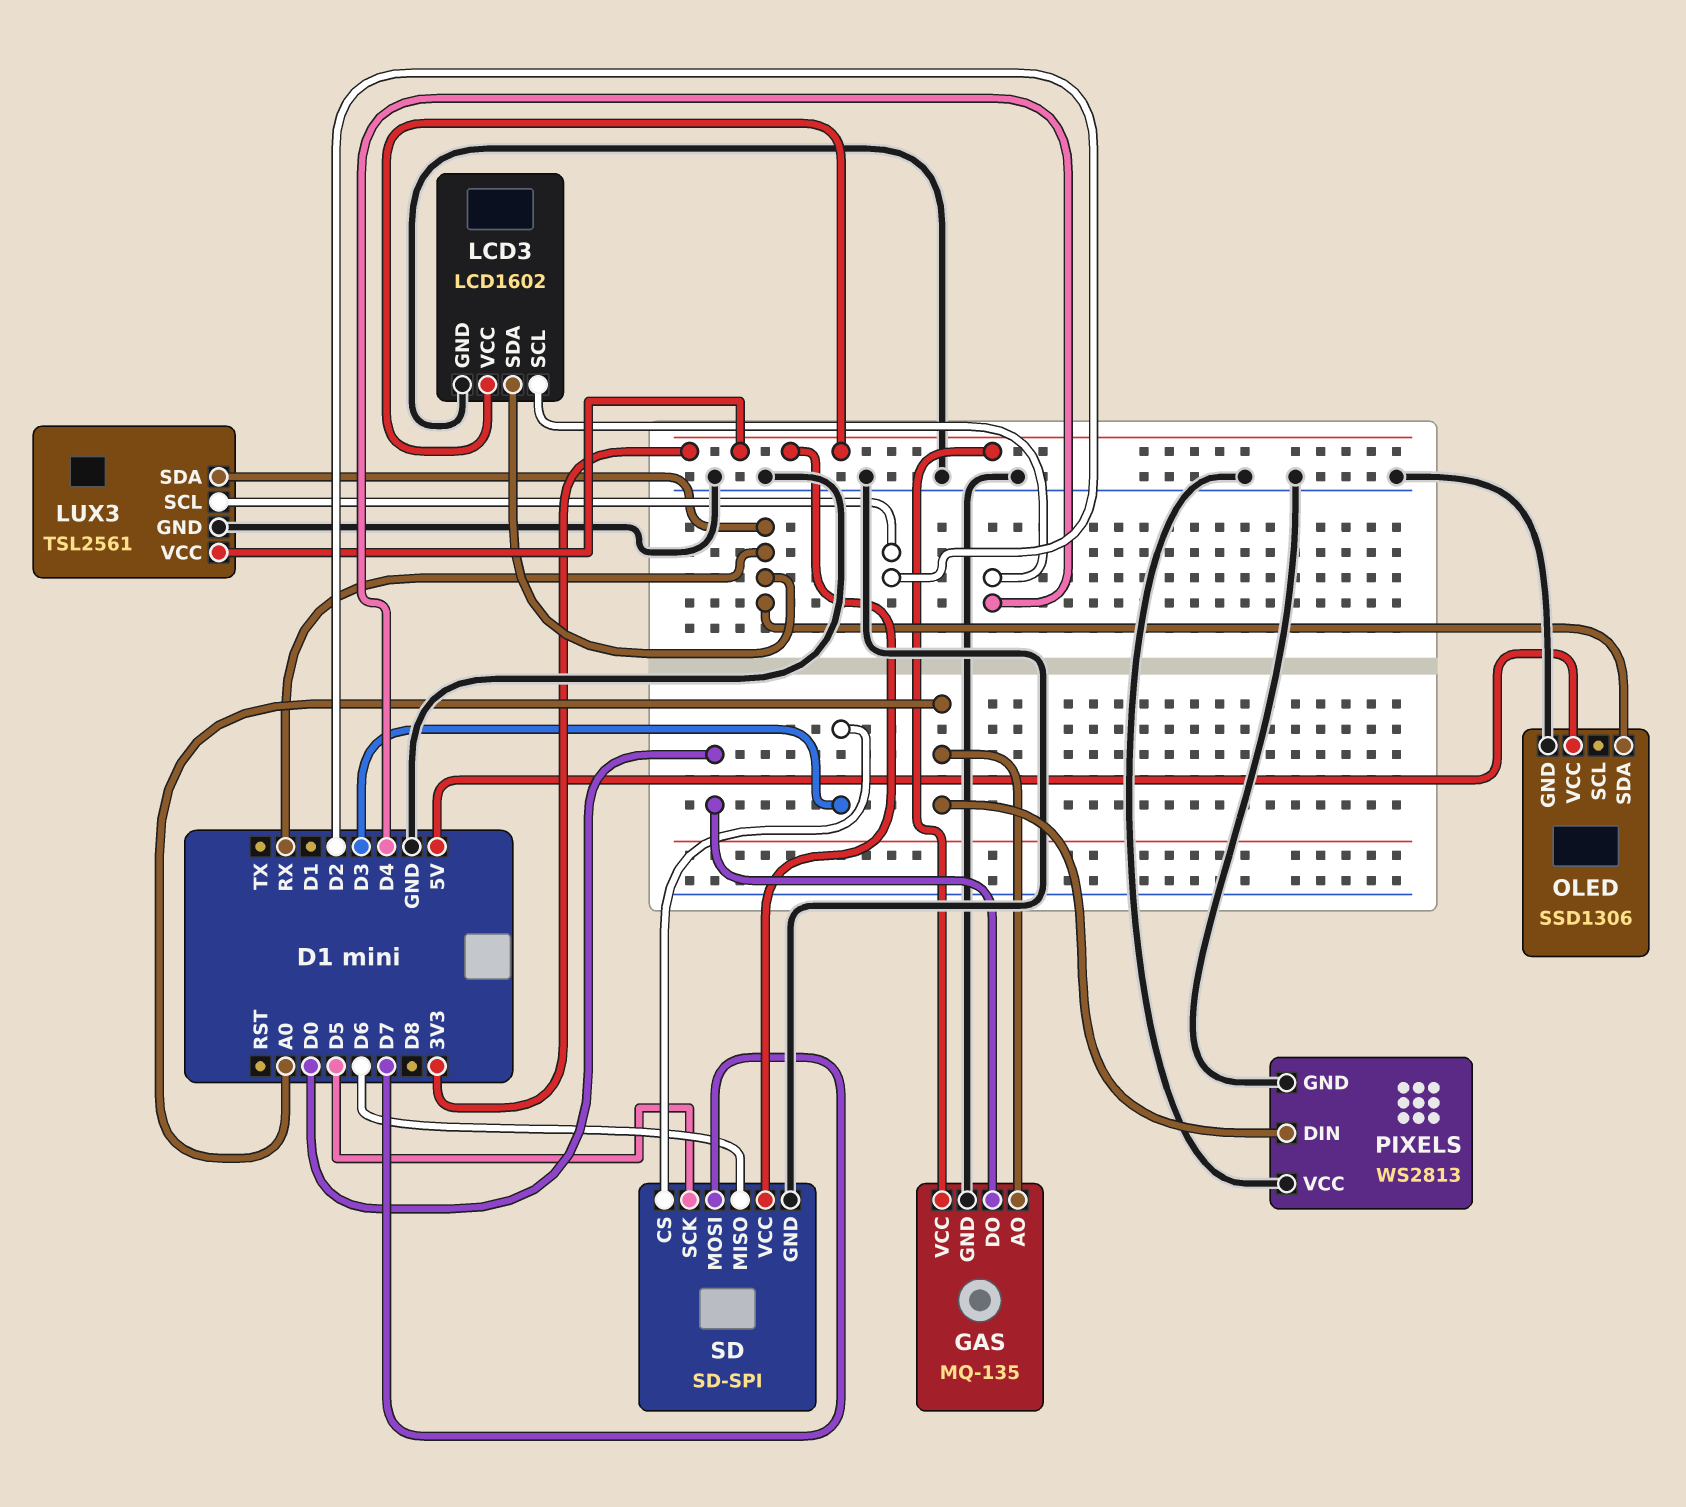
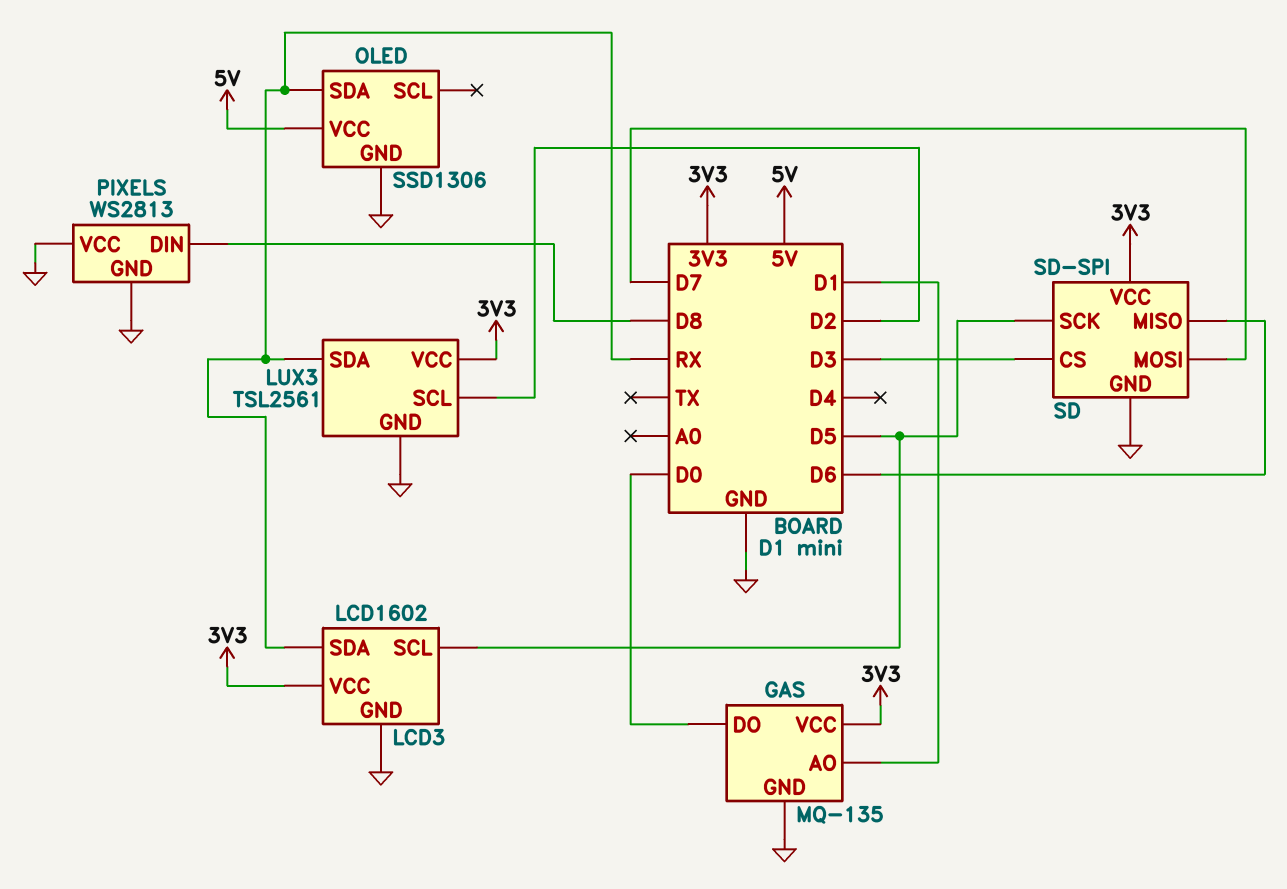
GAS pin AO: A0 -> D1
LCD3 pin SCL: D4 -> D5
PIXELS pin DIN: A0 -> D8

